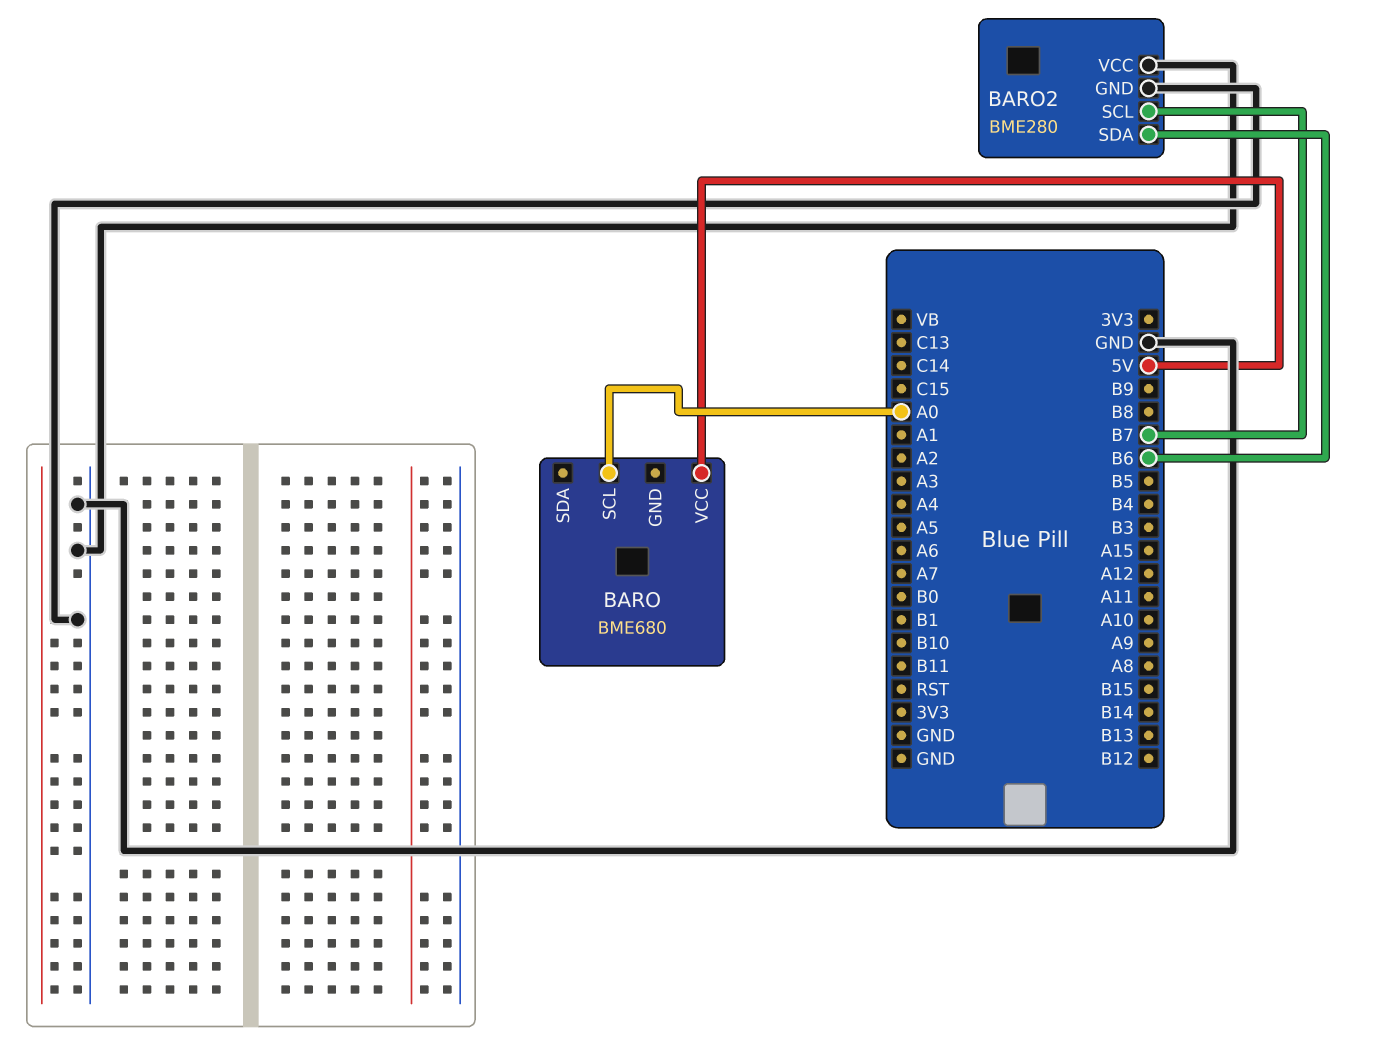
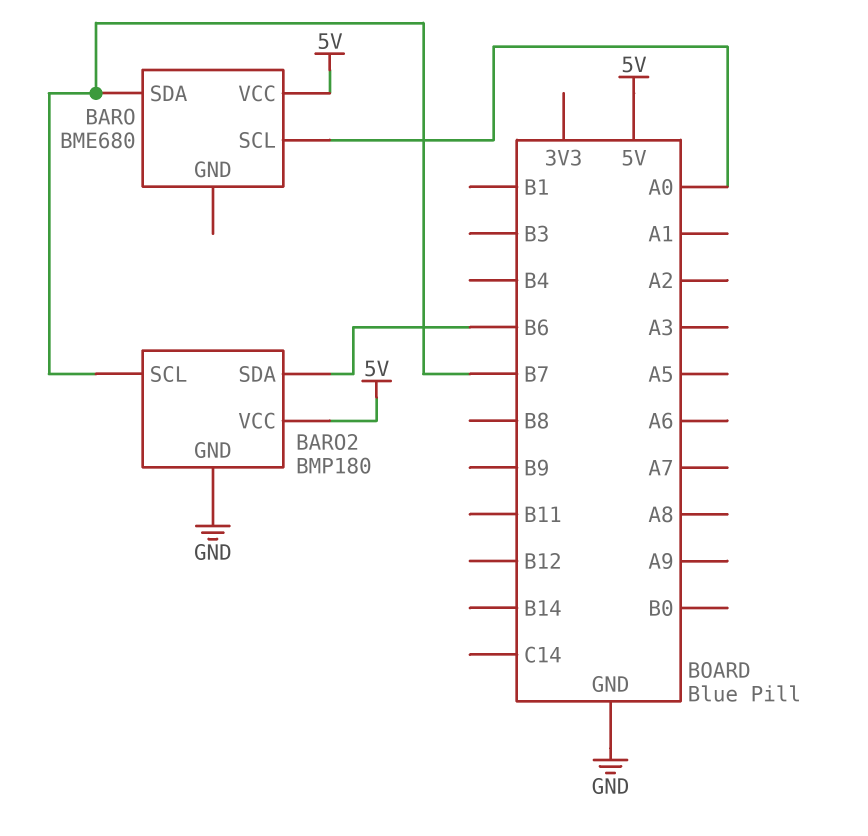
BARO pin SDA: none -> B7
BARO2: BME280 -> BMP180
BARO2 pin VCC: GND -> 5V

